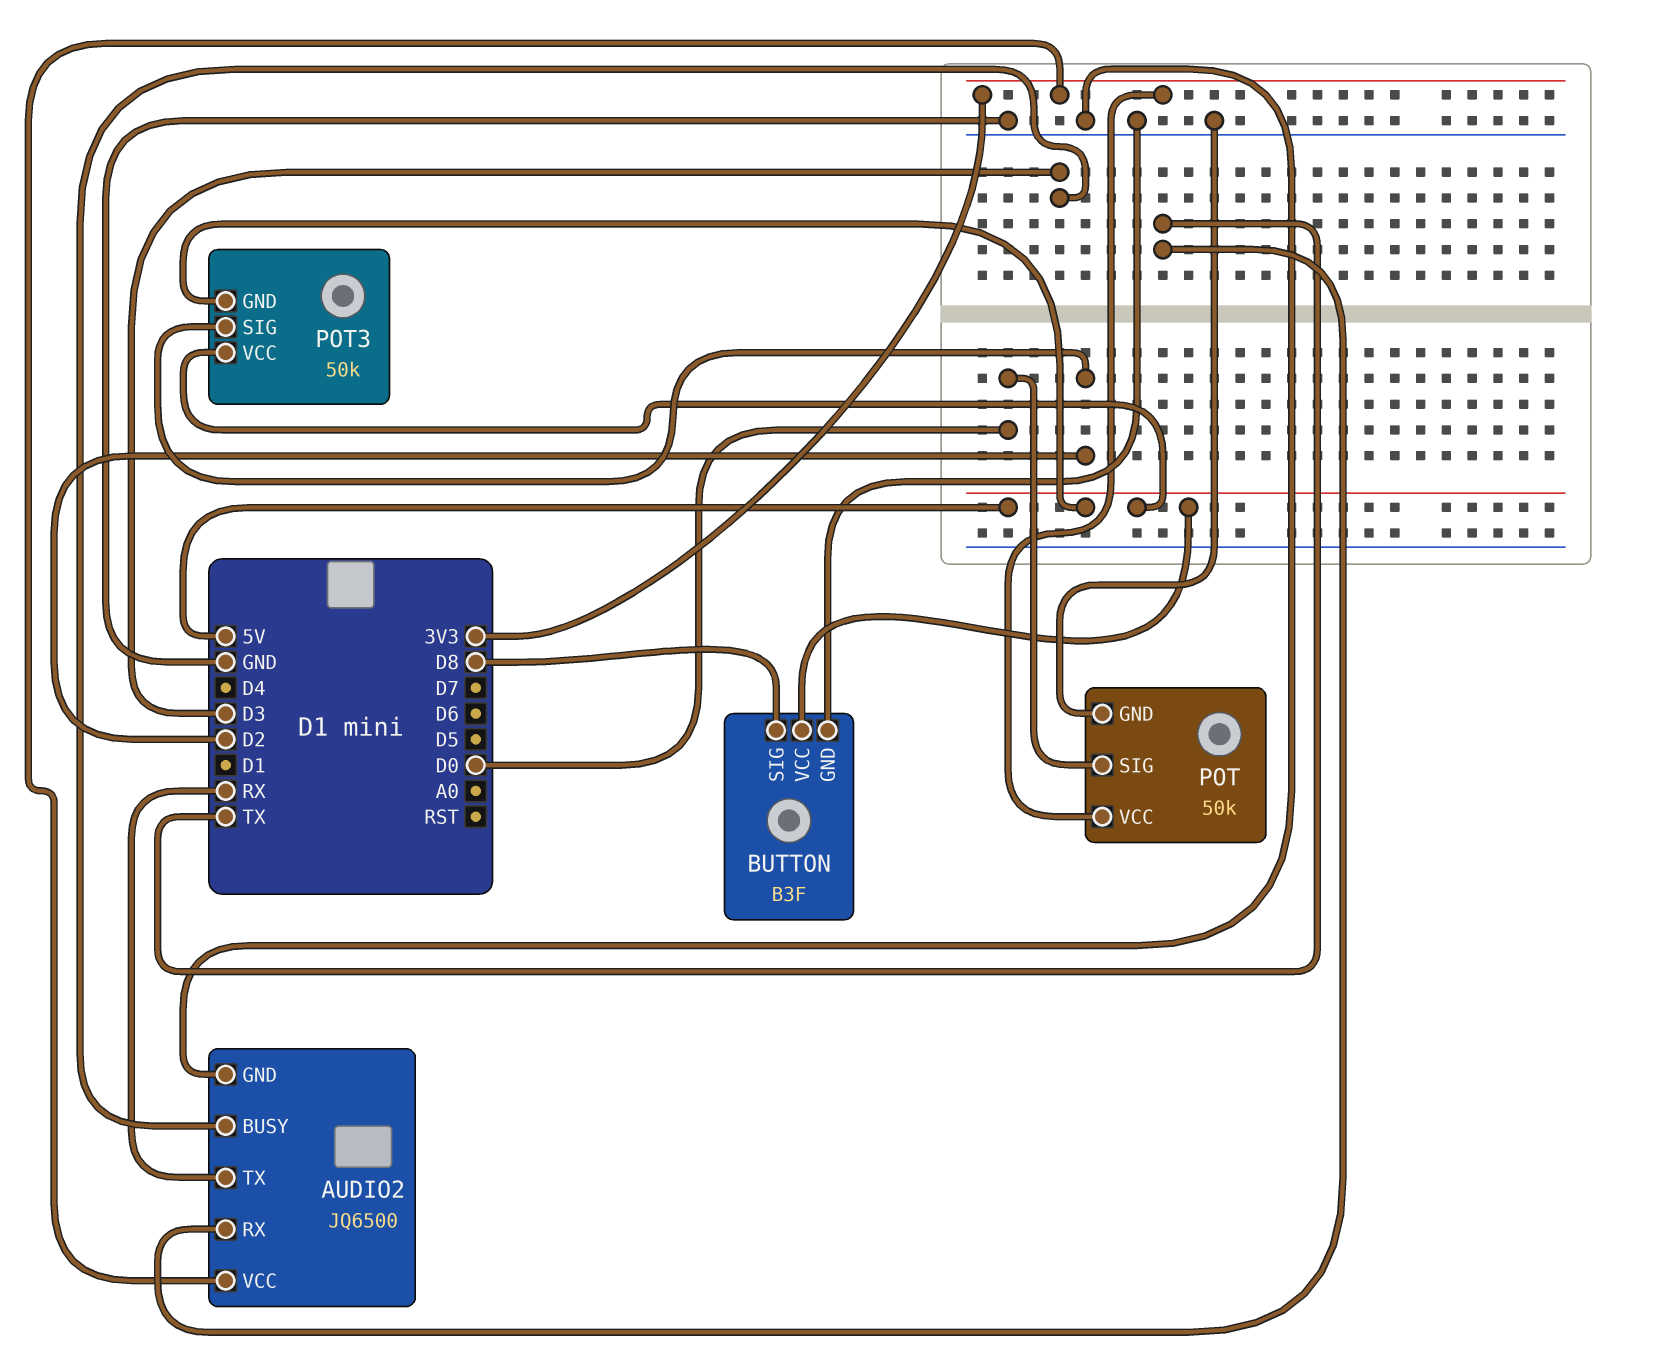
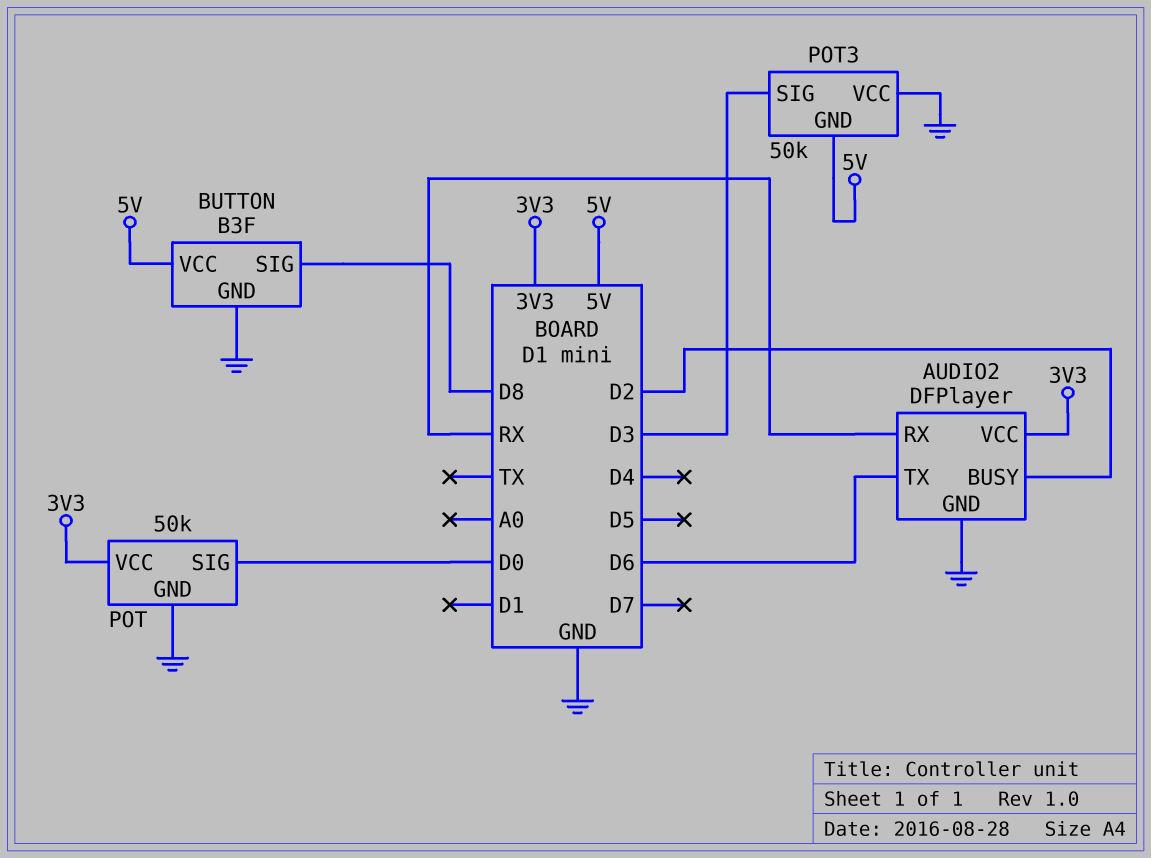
AUDIO2: JQ6500 -> DFPlayer
AUDIO2 pin BUSY: D3 -> D2
AUDIO2 pin RX: TX -> RX
AUDIO2 pin TX: RX -> D6
POT3 pin SIG: D2 -> D3
POT3 pin VCC: 5V -> GND

